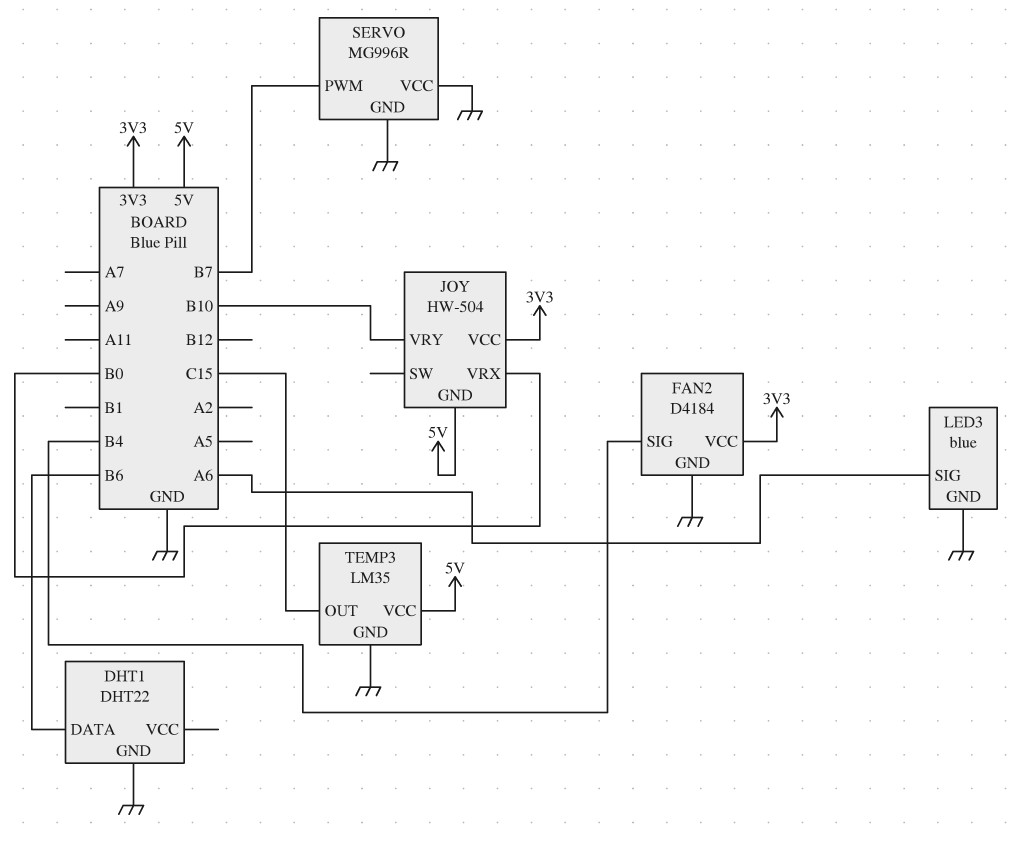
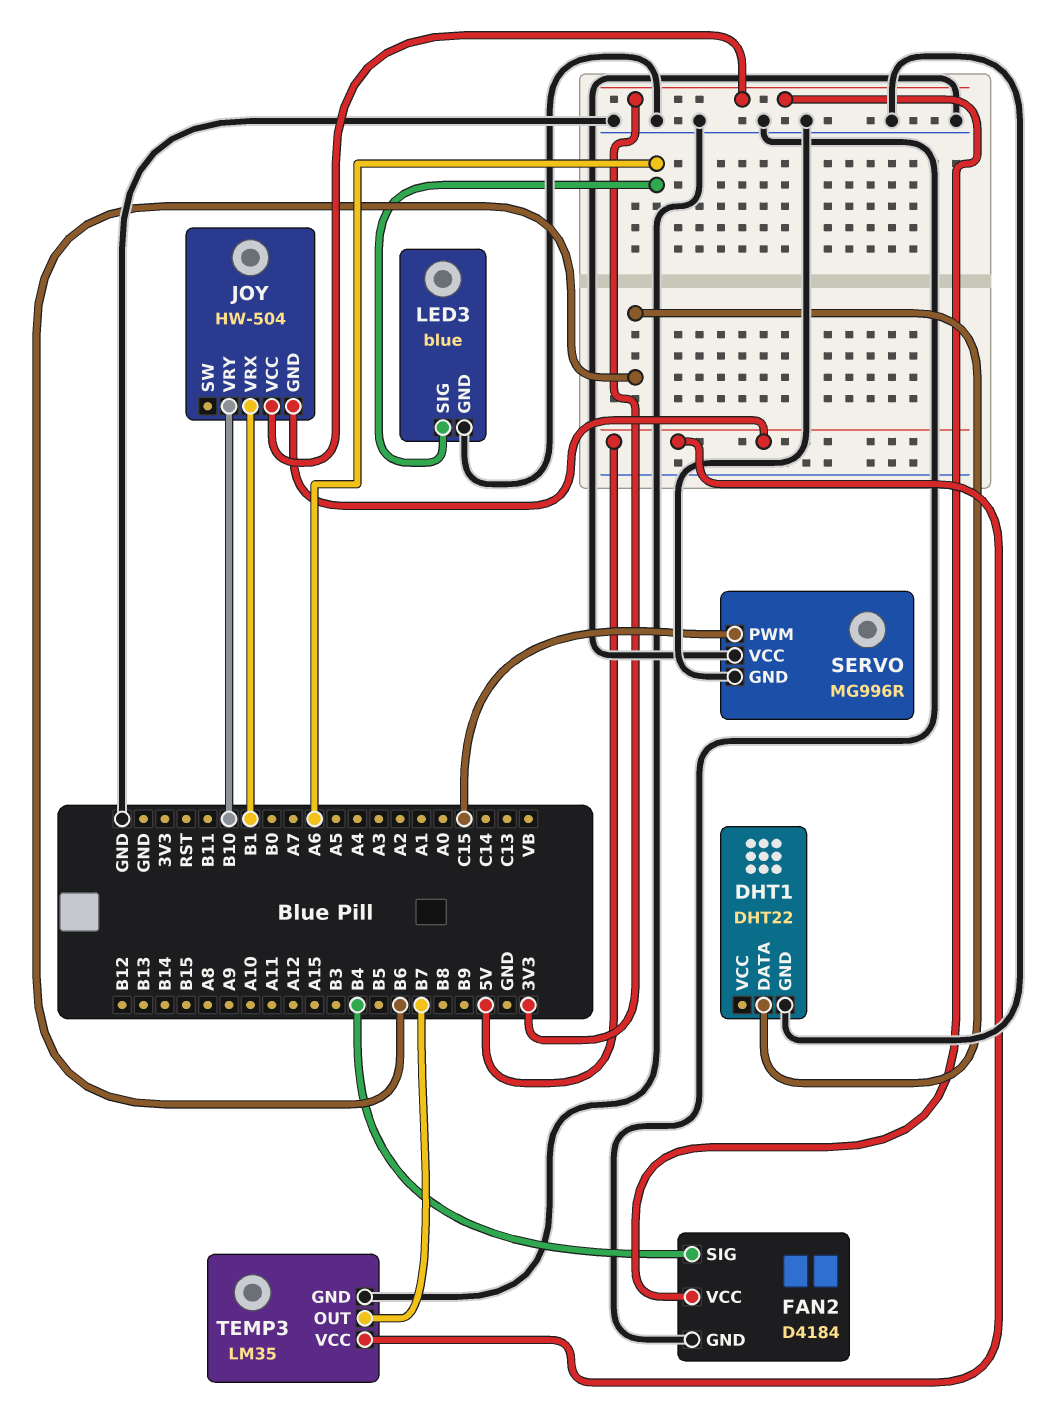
JOY pin VRX: B0 -> B1
SERVO pin PWM: B7 -> C15
TEMP3 pin OUT: C15 -> B7

